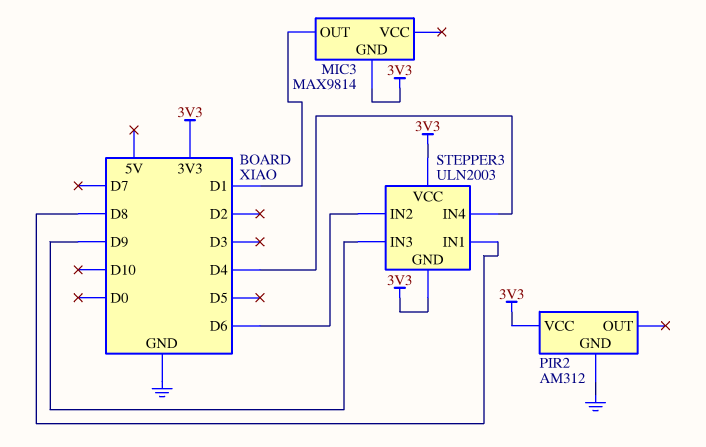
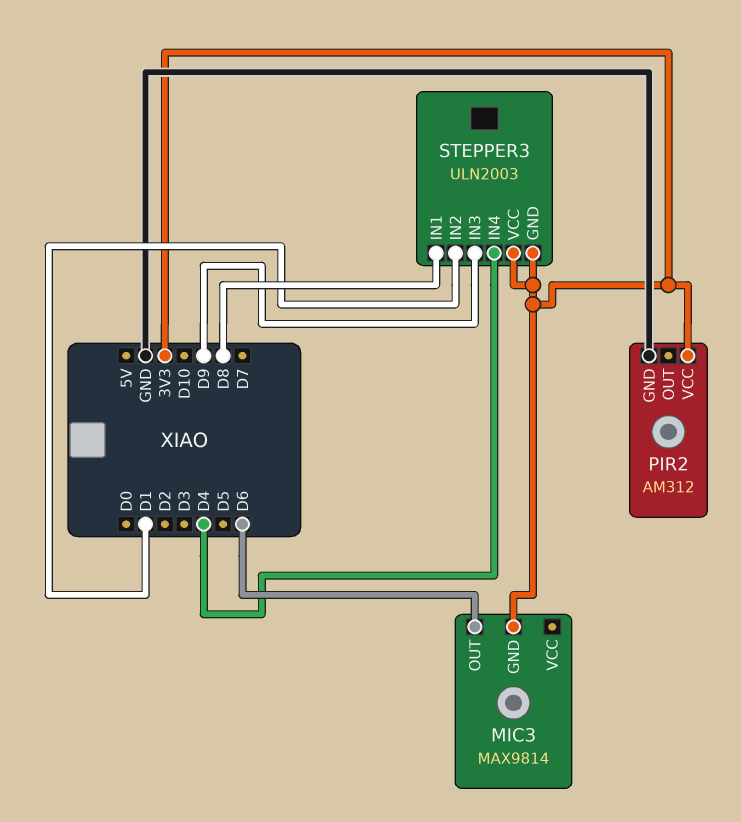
MIC3 pin OUT: D1 -> D6
STEPPER3 pin IN2: D6 -> D1

